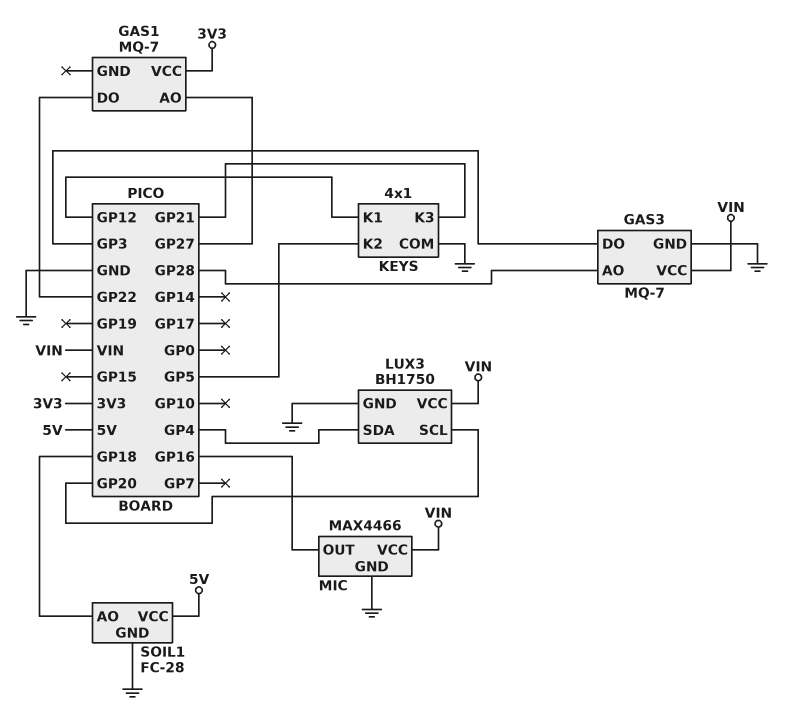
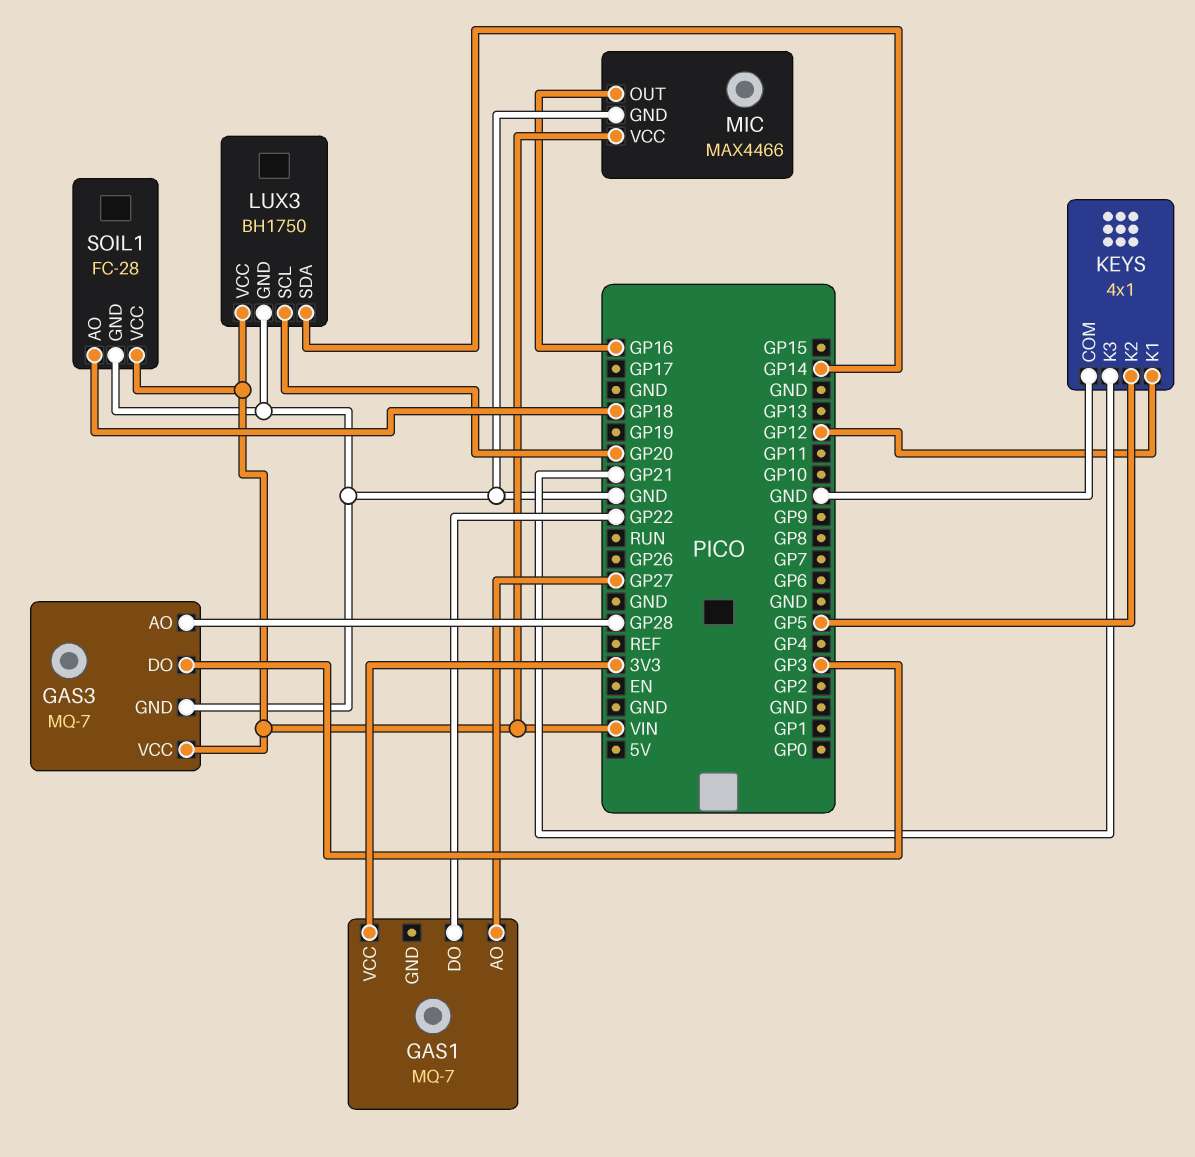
LUX3 pin SDA: GP4 -> GP14
SOIL1 pin VCC: 5V -> VIN

